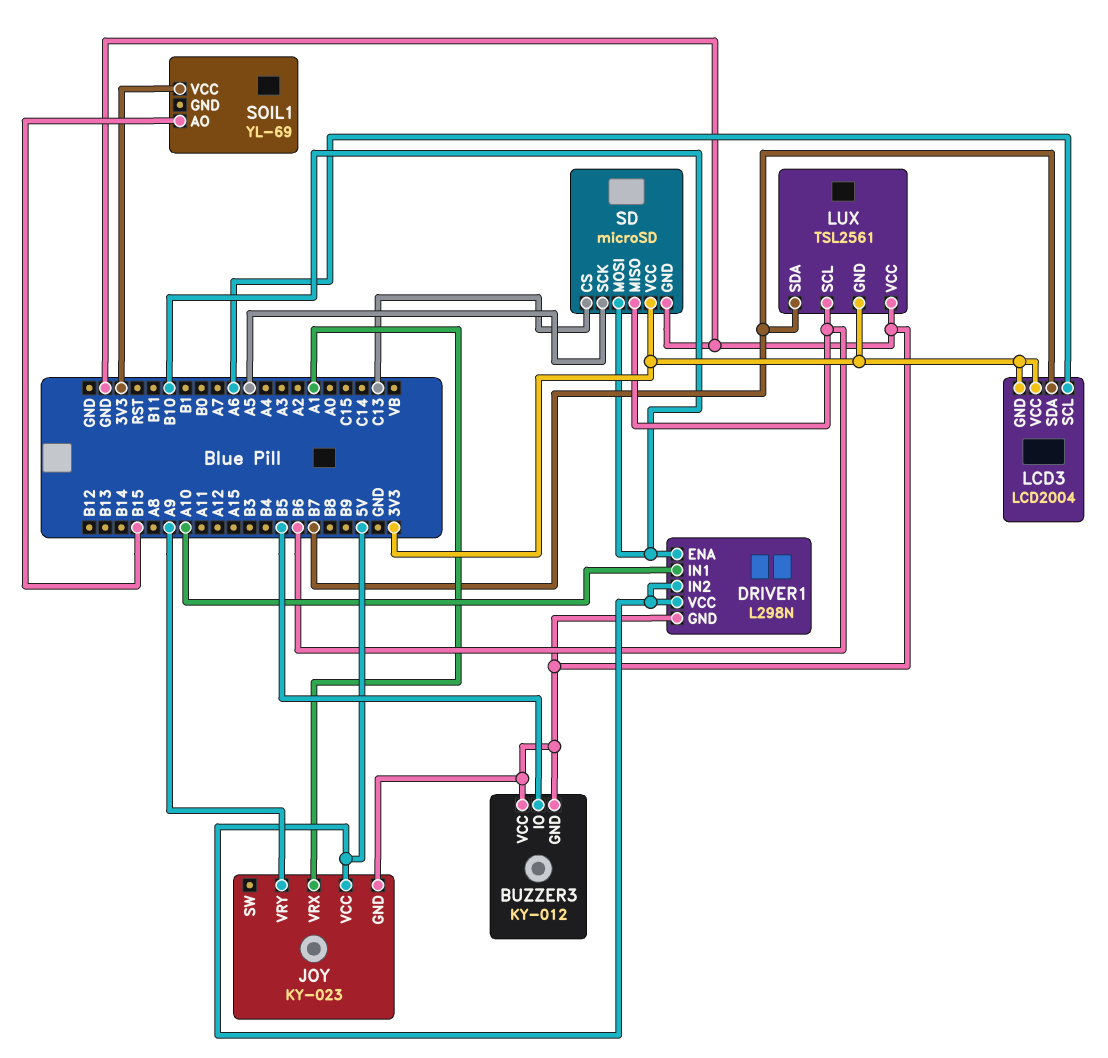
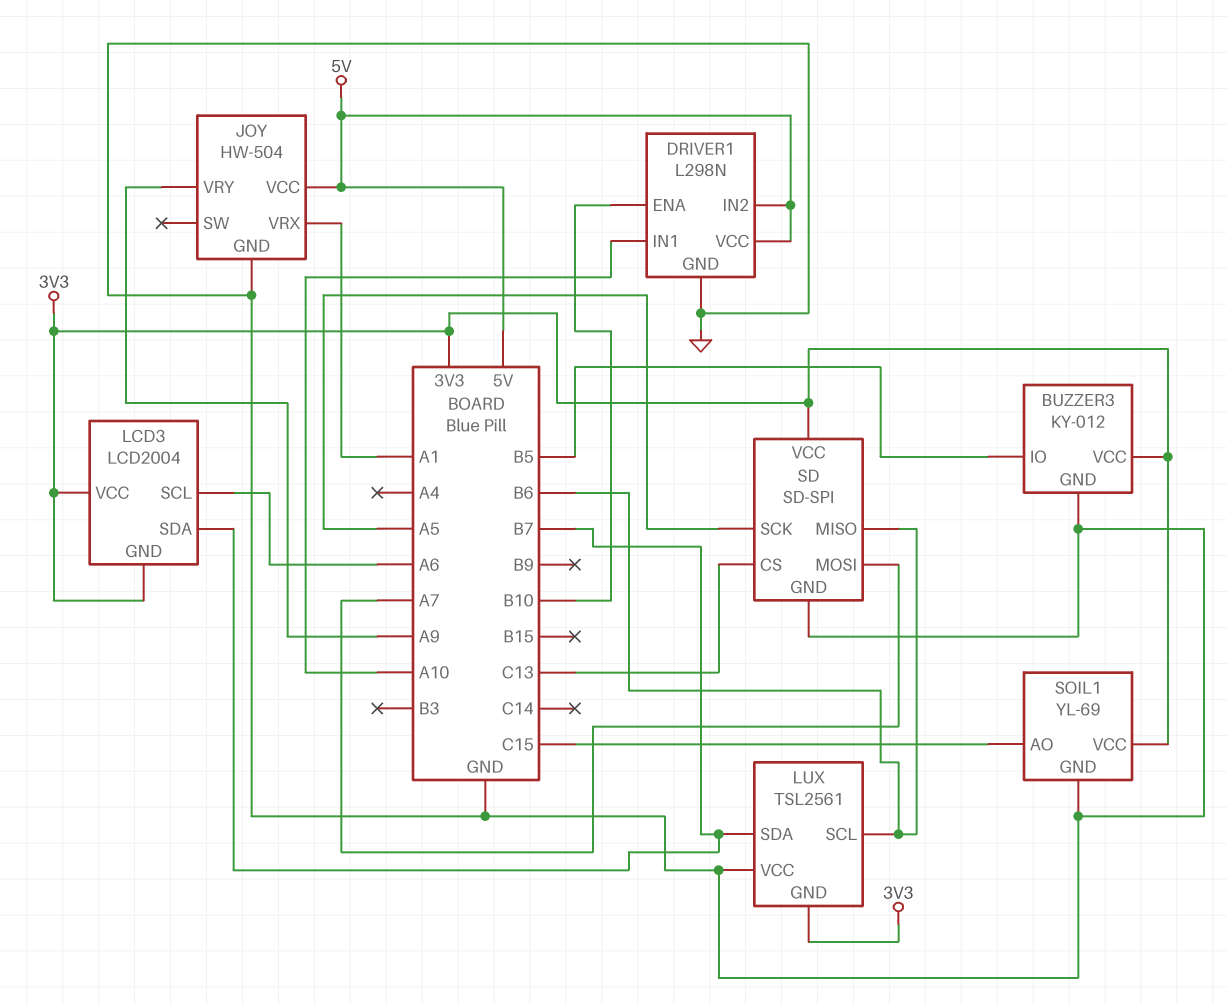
BUZZER3 pin VCC: GND -> 3V3
JOY: KY-023 -> HW-504
SD: microSD -> SD-SPI
SD pin MOSI: B10 -> A7
SOIL1 pin AO: B15 -> C15
SOIL1 pin GND: none -> GND

